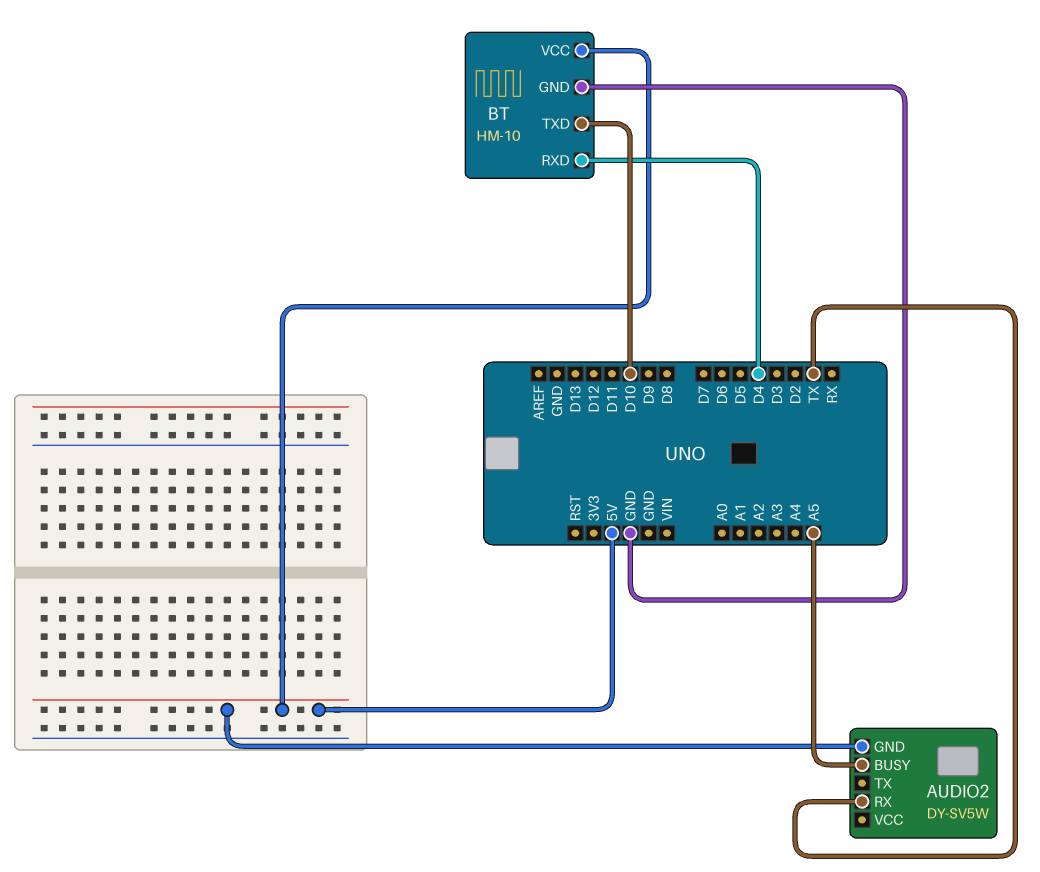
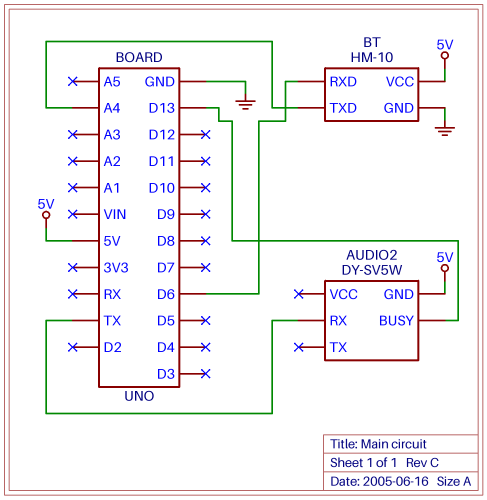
AUDIO2 pin BUSY: A5 -> D13
BT pin RXD: D4 -> D6
BT pin TXD: D10 -> A4

